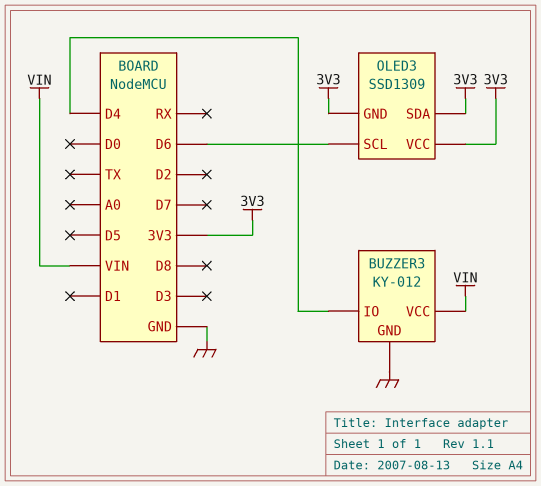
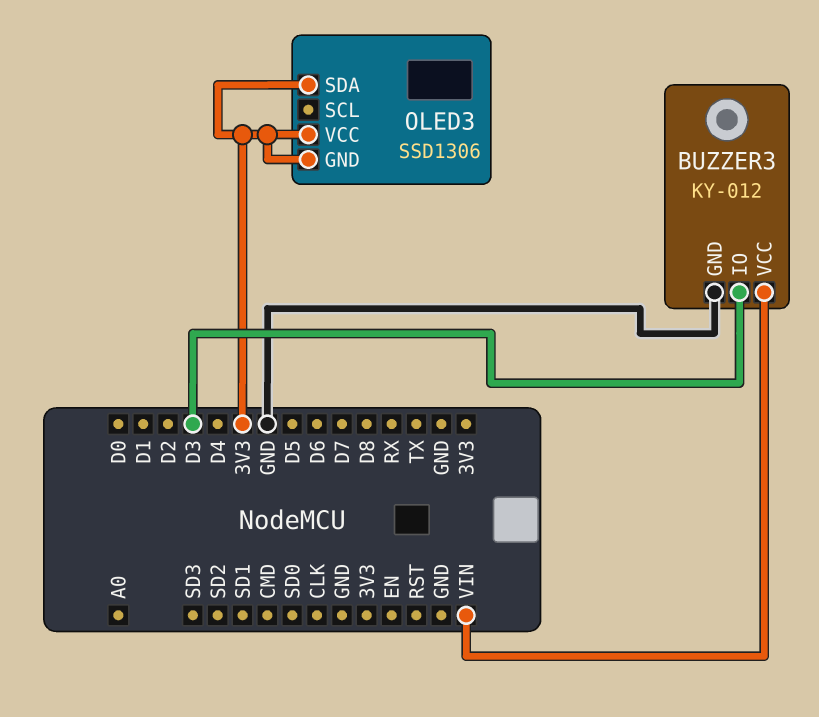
BUZZER3 pin IO: D4 -> D3
OLED3: SSD1309 -> SSD1306
OLED3 pin SCL: D6 -> none

